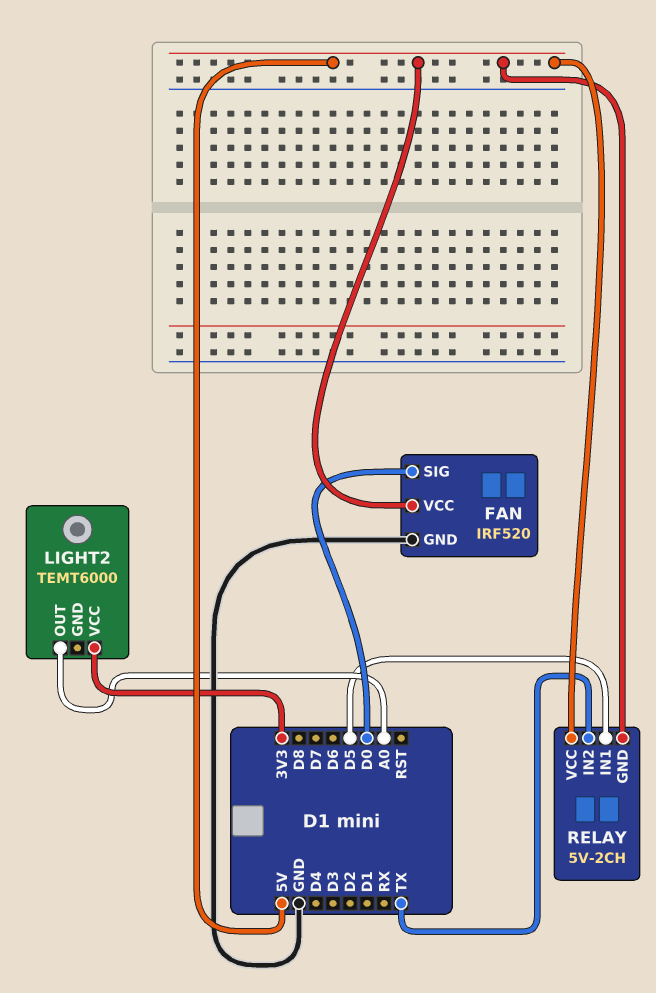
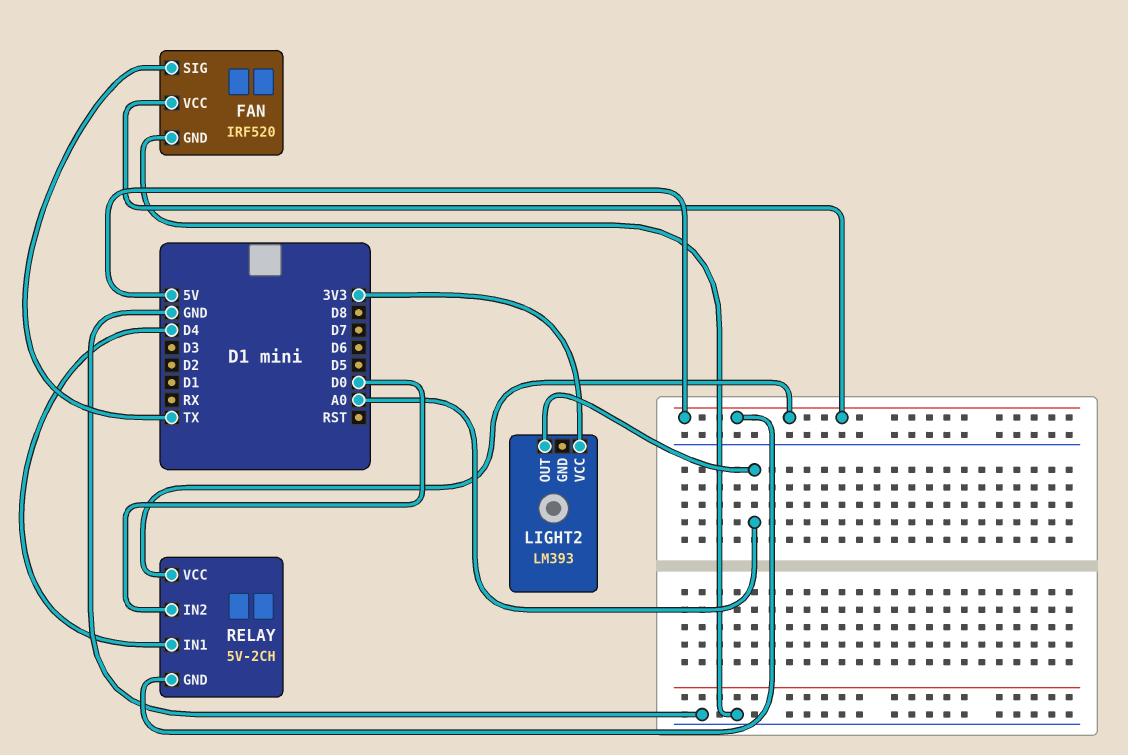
FAN pin SIG: D0 -> TX
LIGHT2: TEMT6000 -> LM393
RELAY pin IN1: D5 -> D4
RELAY pin IN2: TX -> D0

